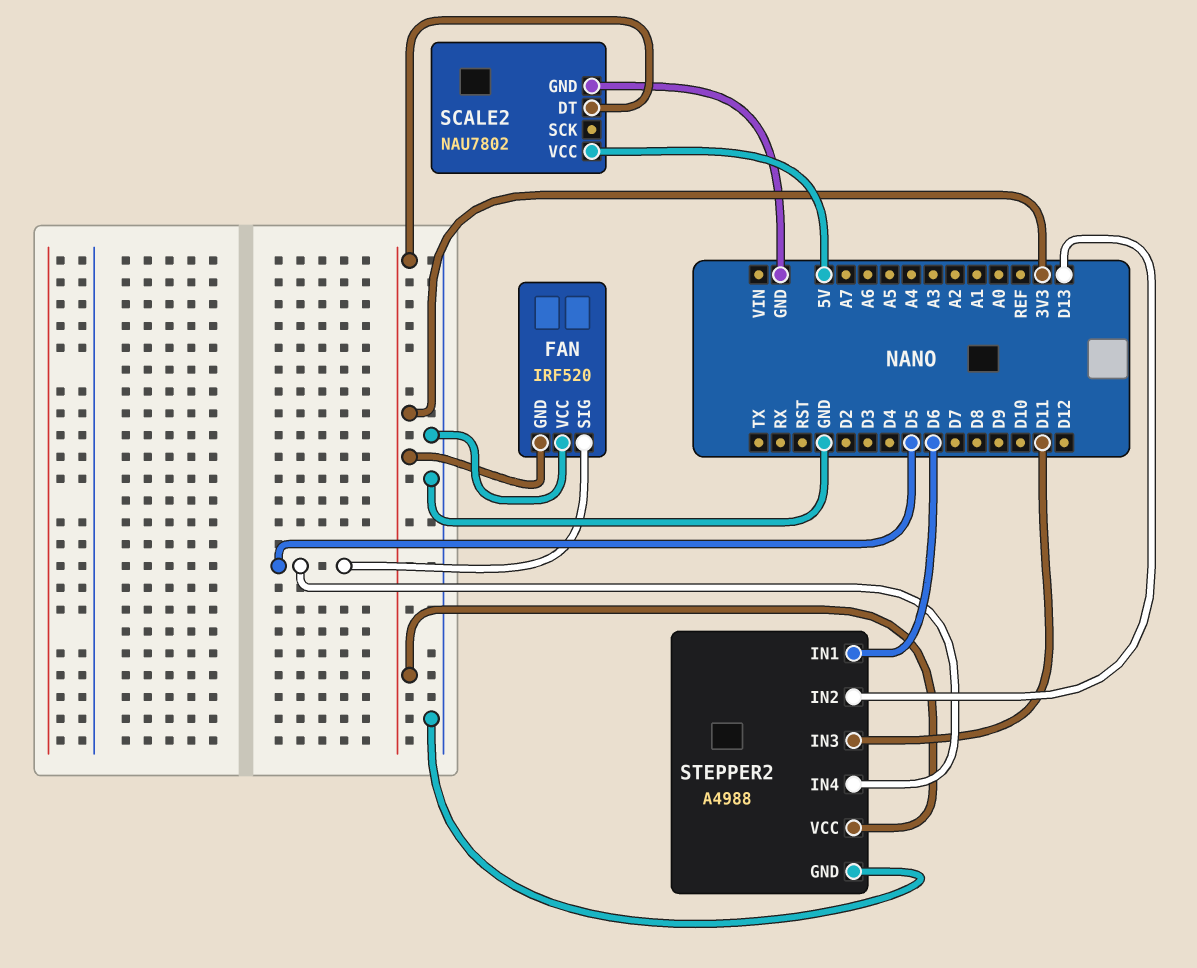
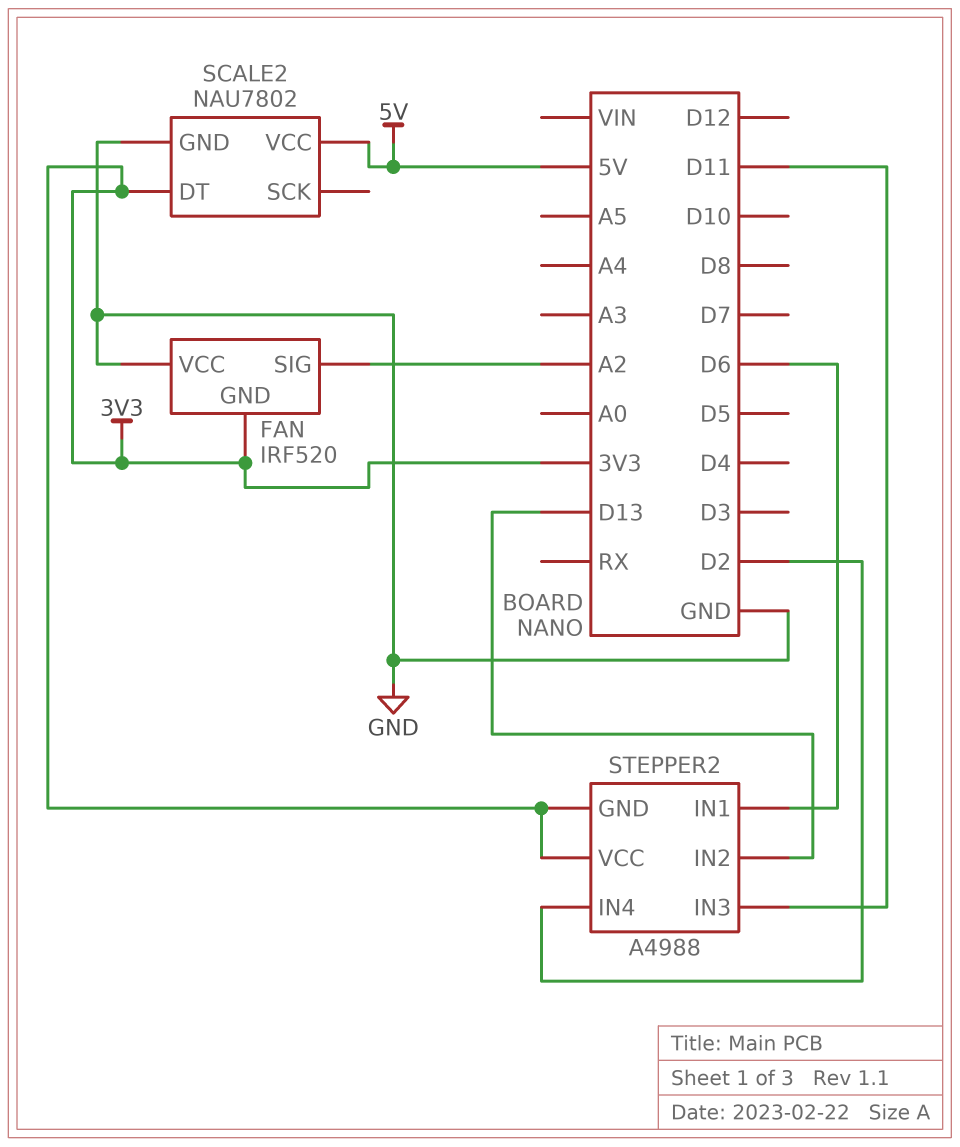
FAN pin SIG: D5 -> A2
STEPPER2 pin GND: GND -> 3V3
STEPPER2 pin IN4: D5 -> D2

